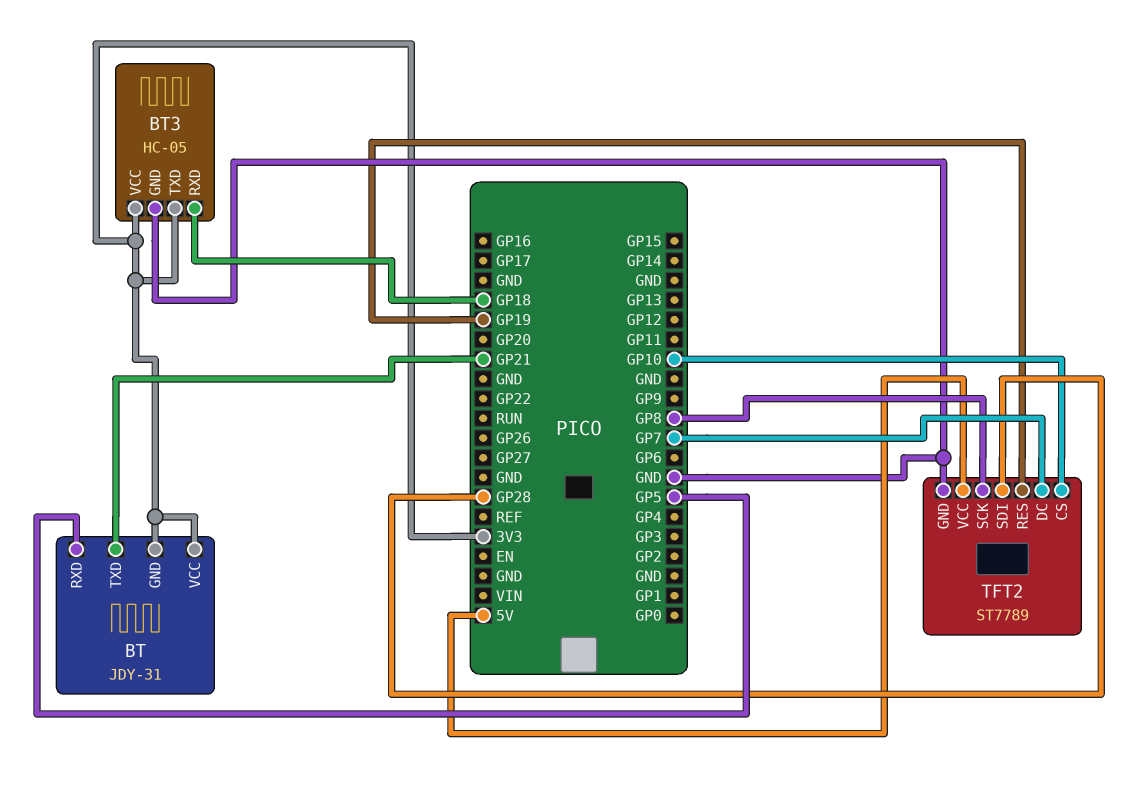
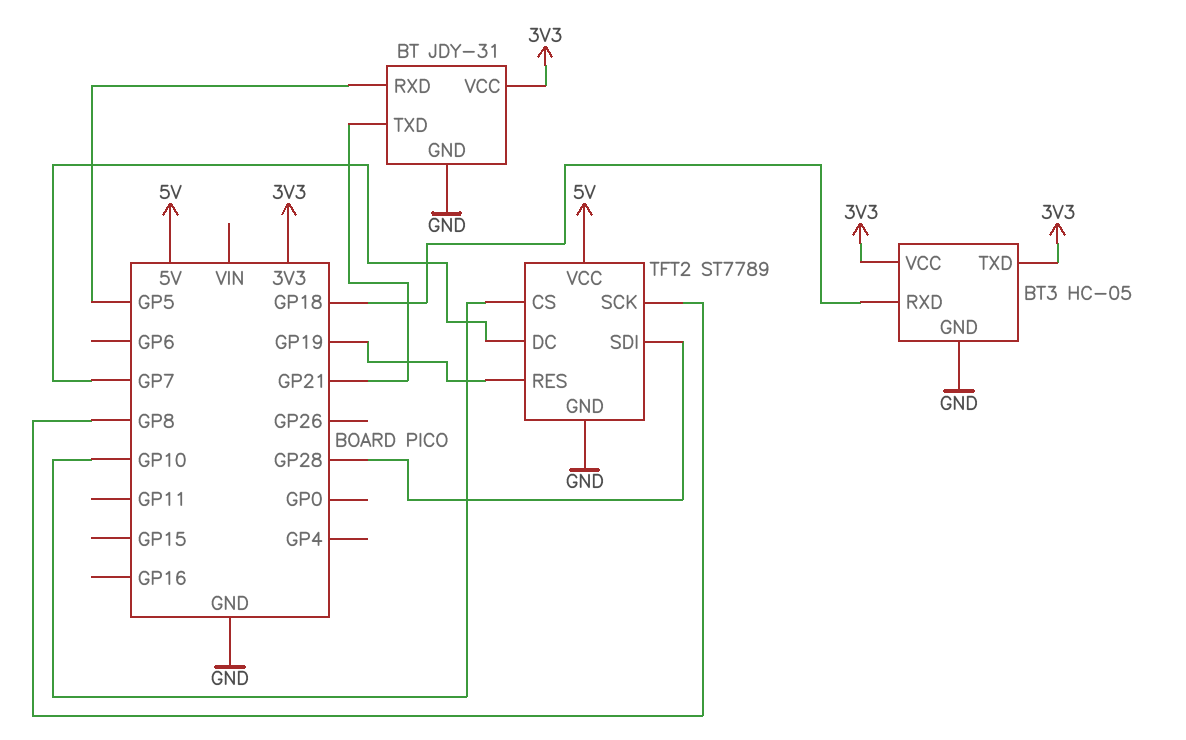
BT pin GND: 3V3 -> GND

